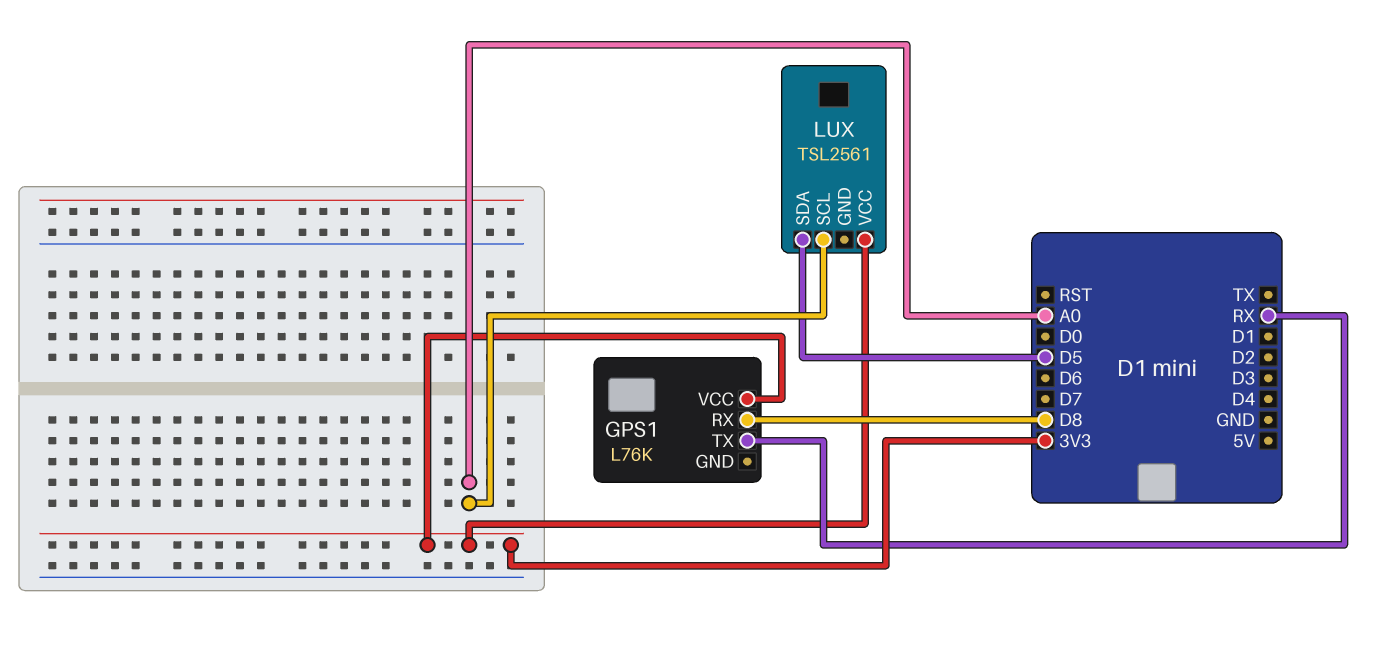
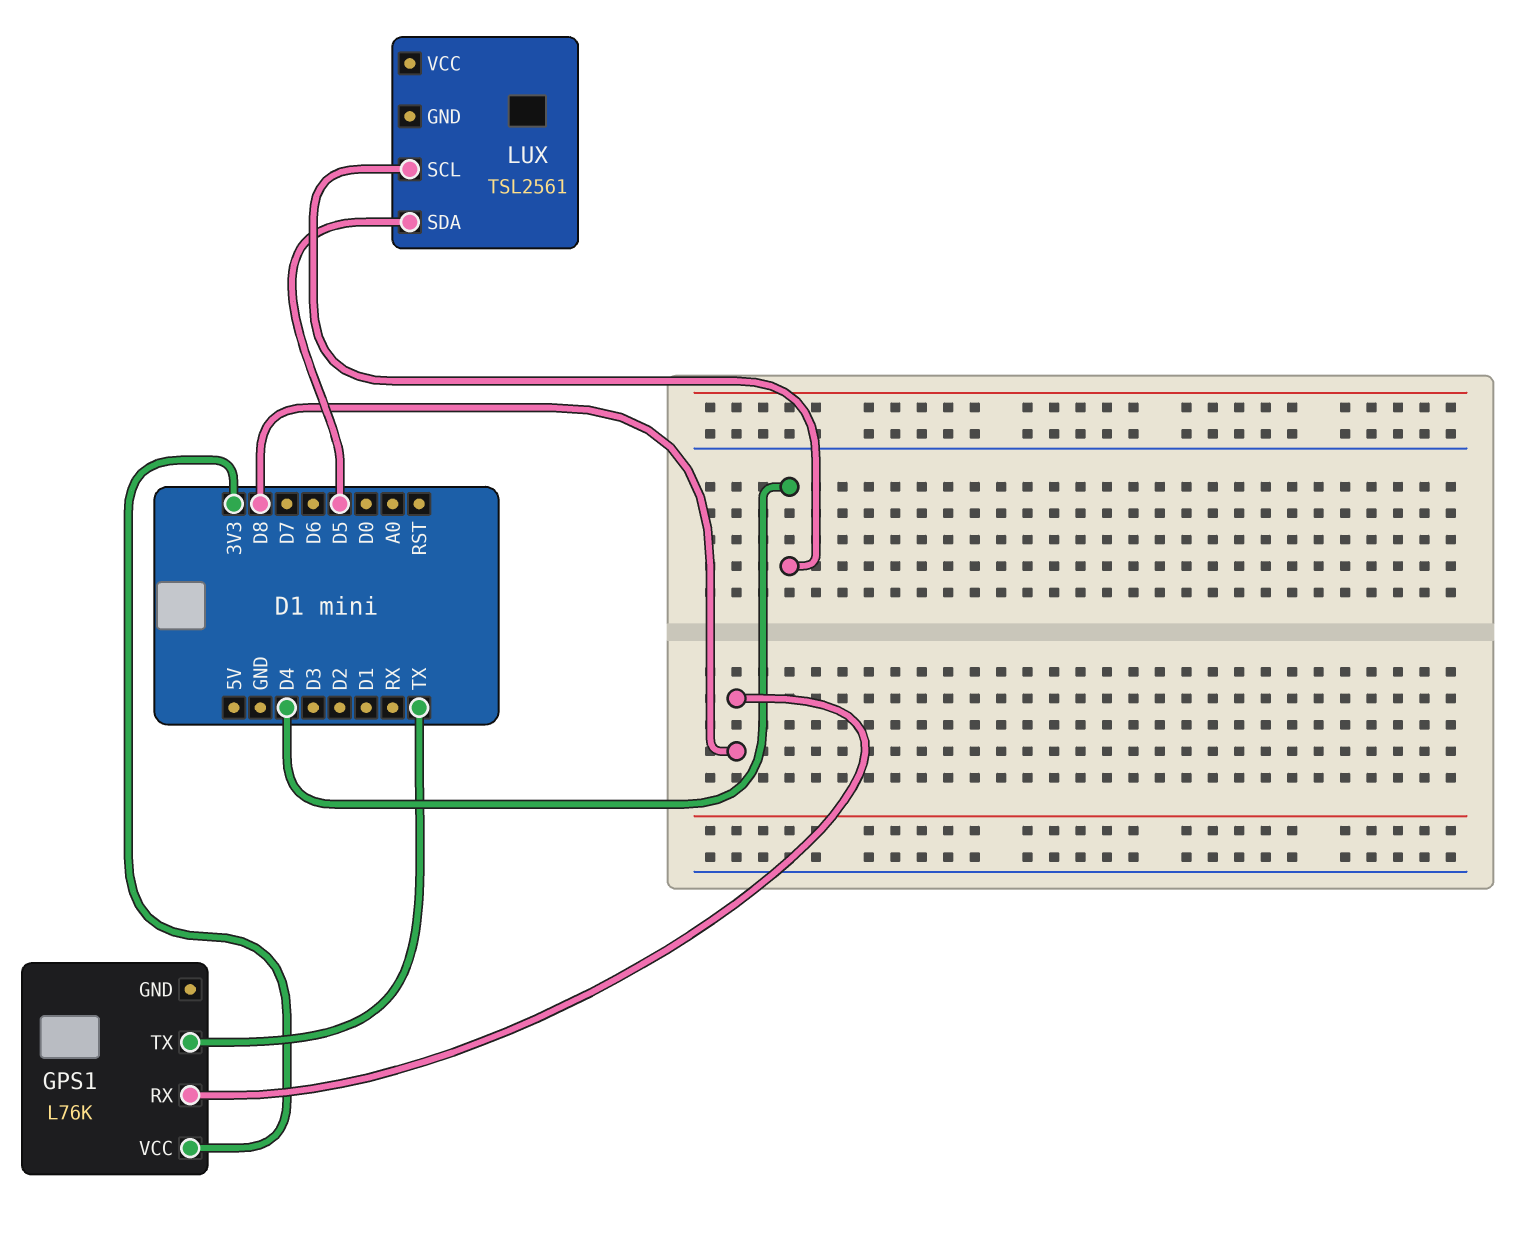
GPS1 pin TX: RX -> TX
LUX pin SCL: A0 -> D4
LUX pin VCC: 3V3 -> none

